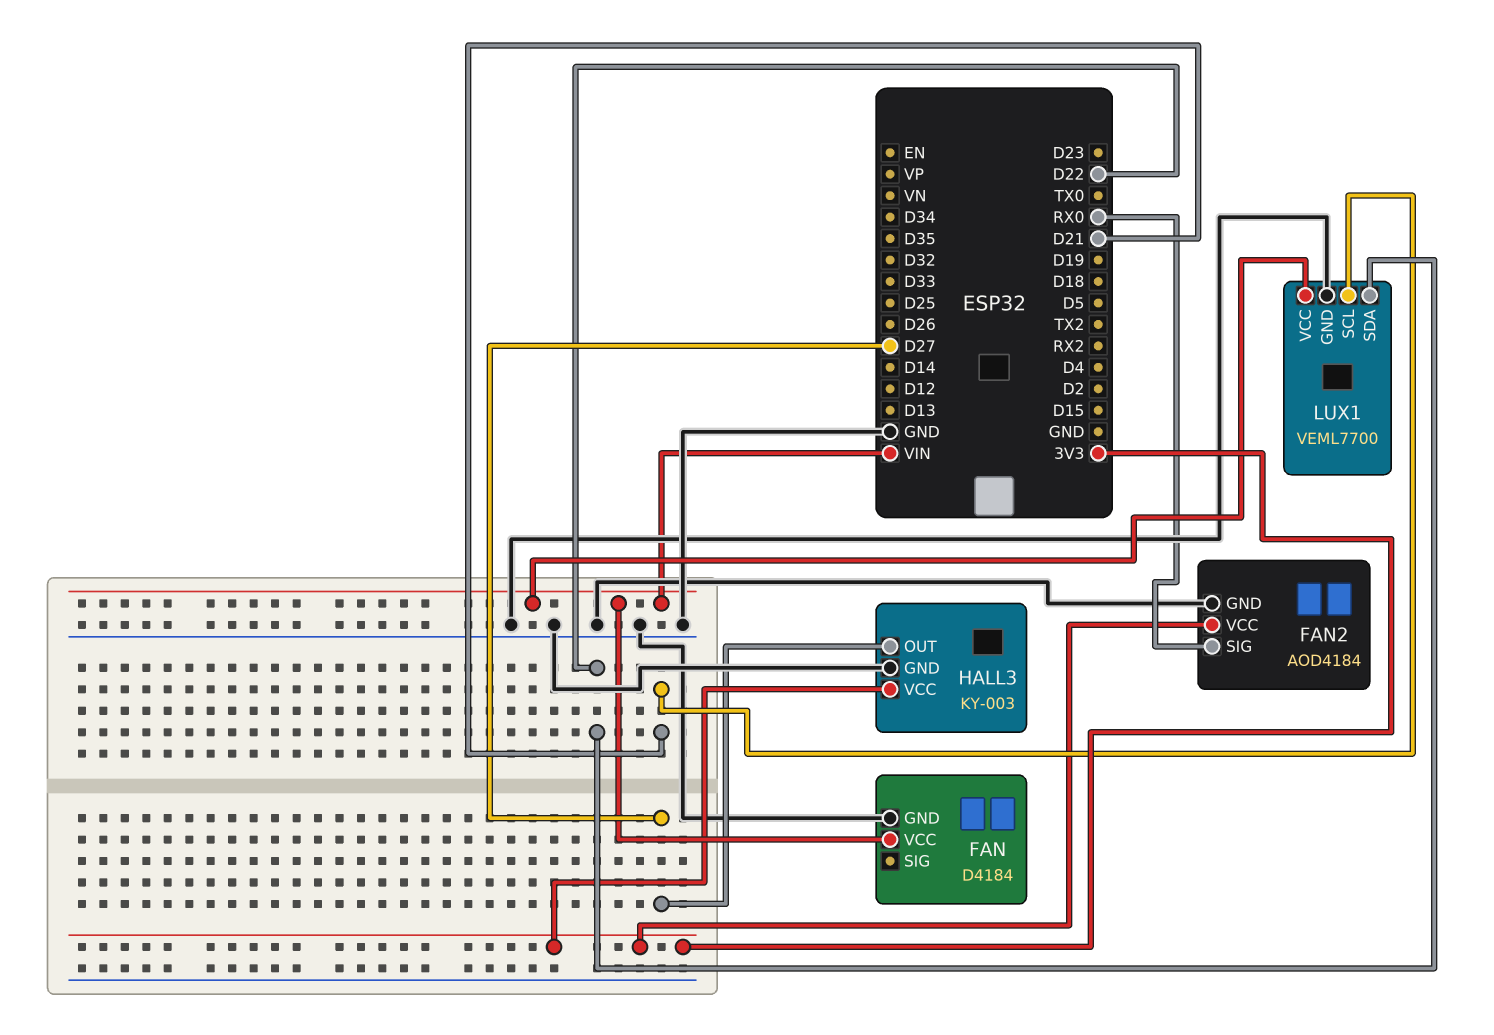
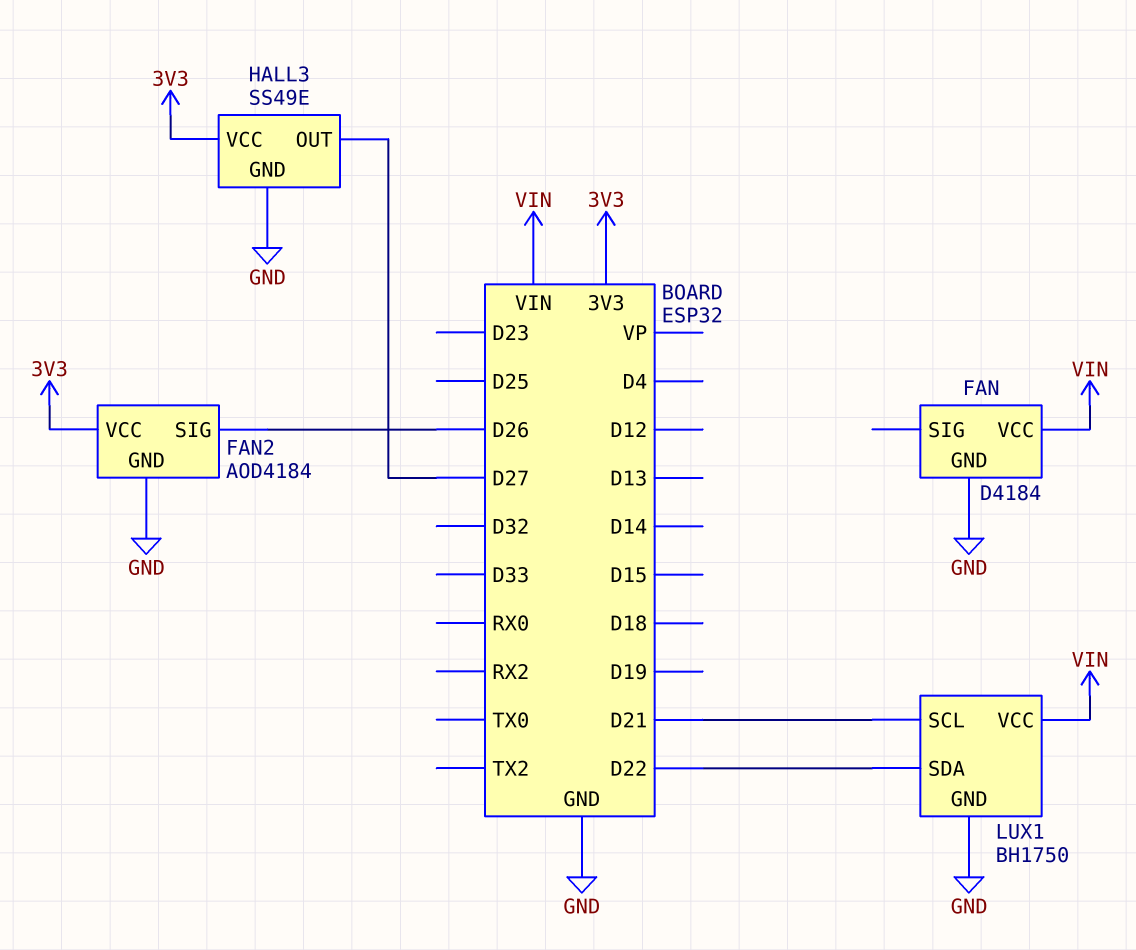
FAN2 pin SIG: RX0 -> D26
HALL3: KY-003 -> SS49E
LUX1: VEML7700 -> BH1750

